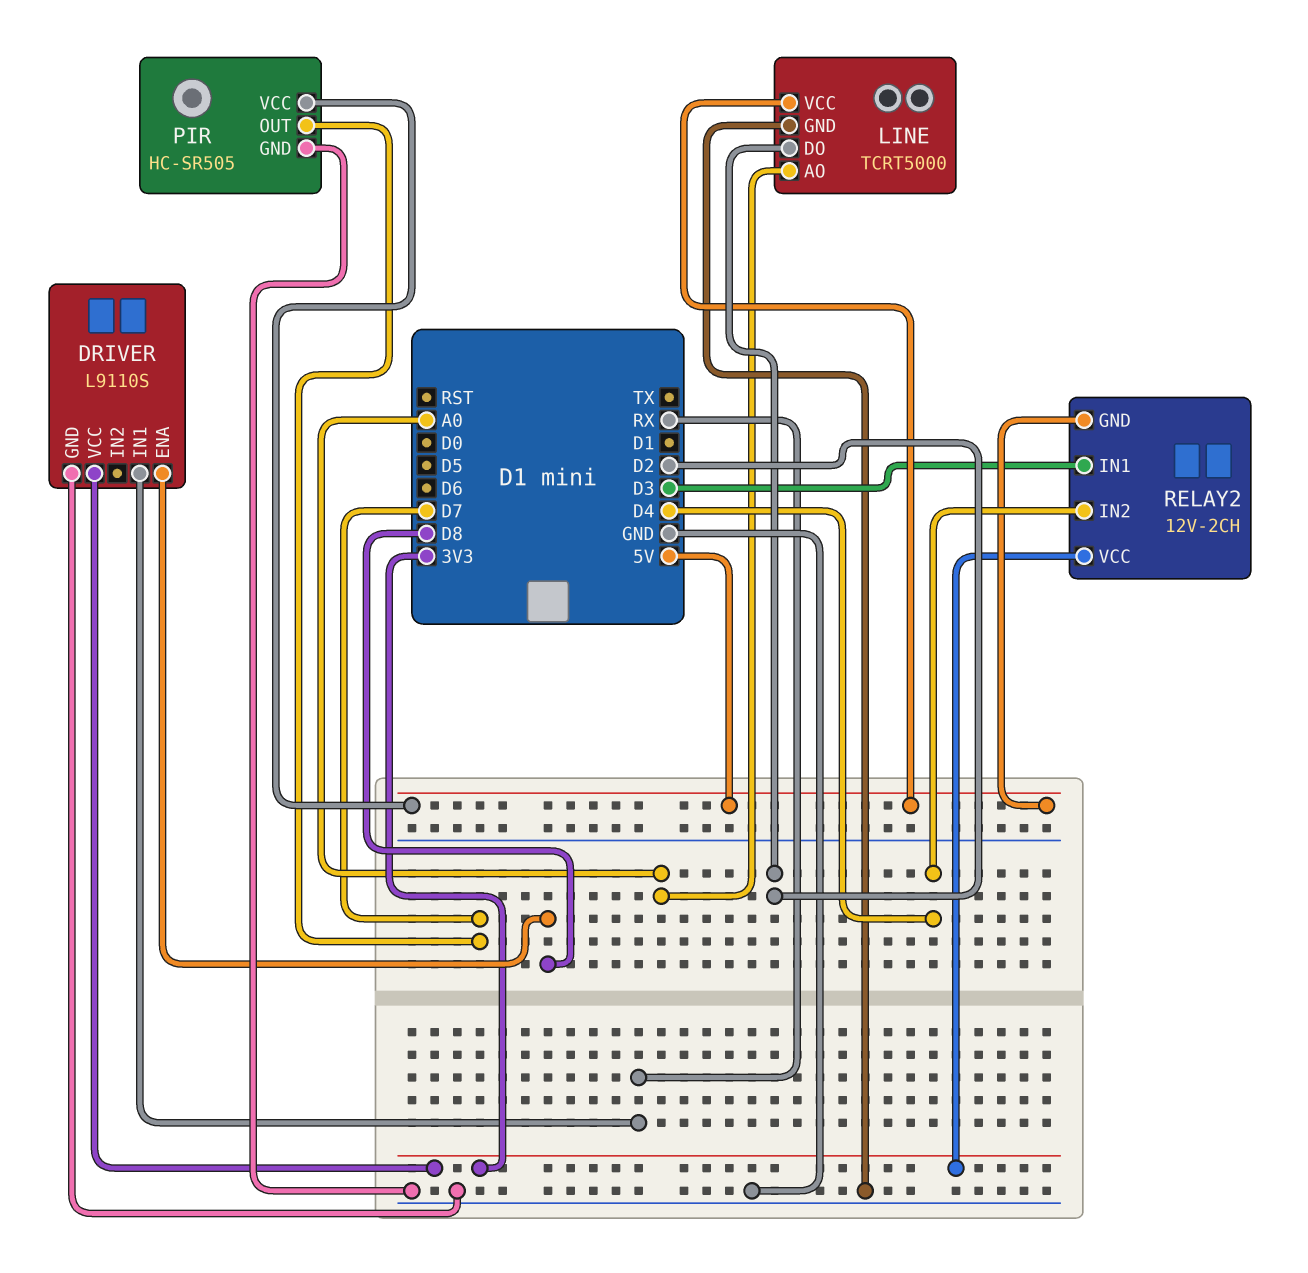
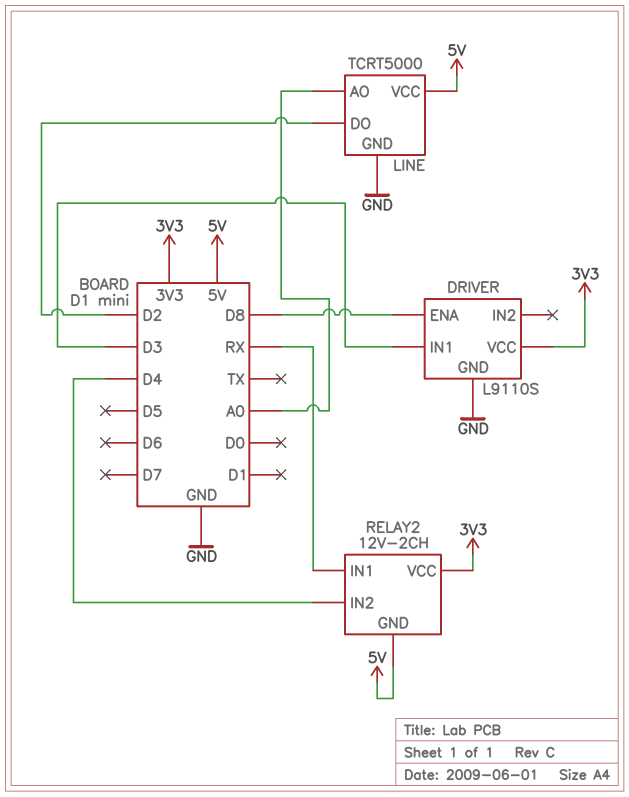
DRIVER pin IN1: RX -> D3
PIR: HC-SR505 -> none
PIR pin GND: GND -> none
PIR pin OUT: D7 -> none
PIR pin VCC: 5V -> none
RELAY2 pin IN1: D3 -> RX

